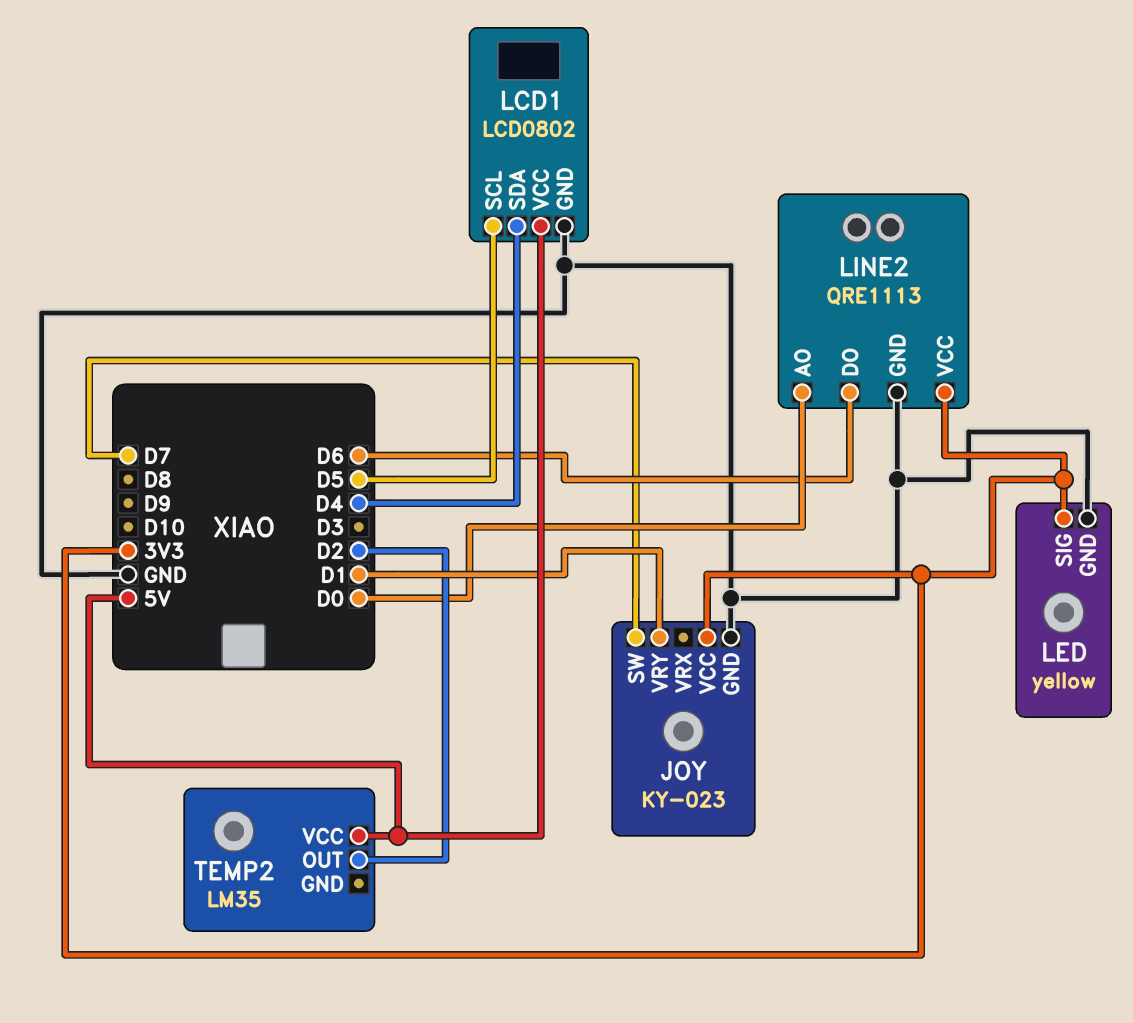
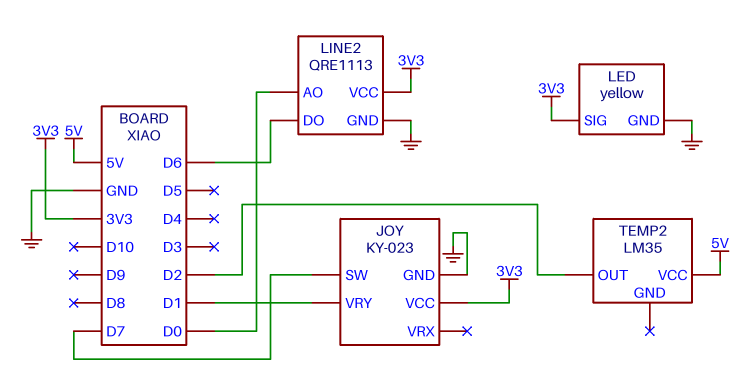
LCD1: LCD0802 -> none
LCD1 pin GND: GND -> none
LCD1 pin SCL: D5 -> none
LCD1 pin SDA: D4 -> none
LCD1 pin VCC: 5V -> none

